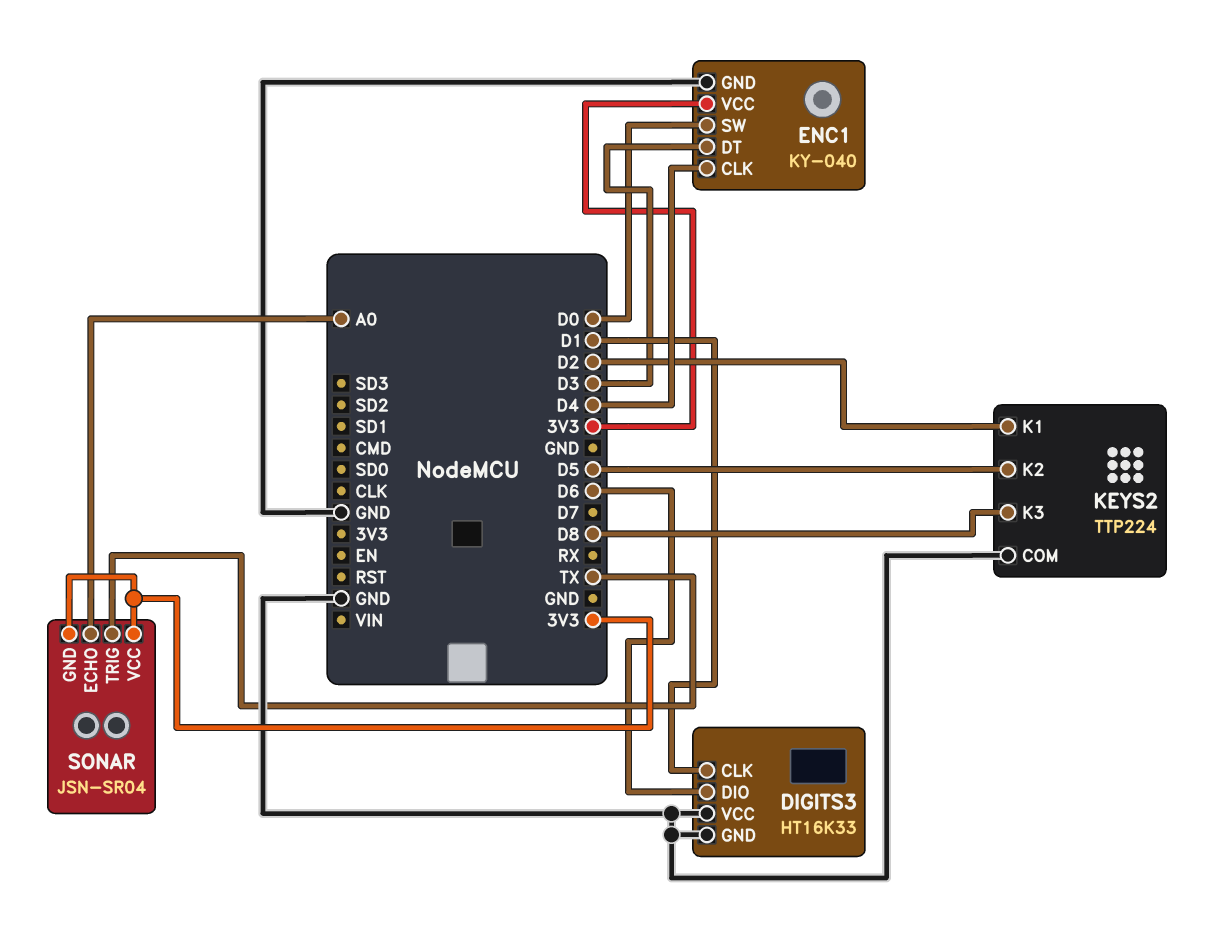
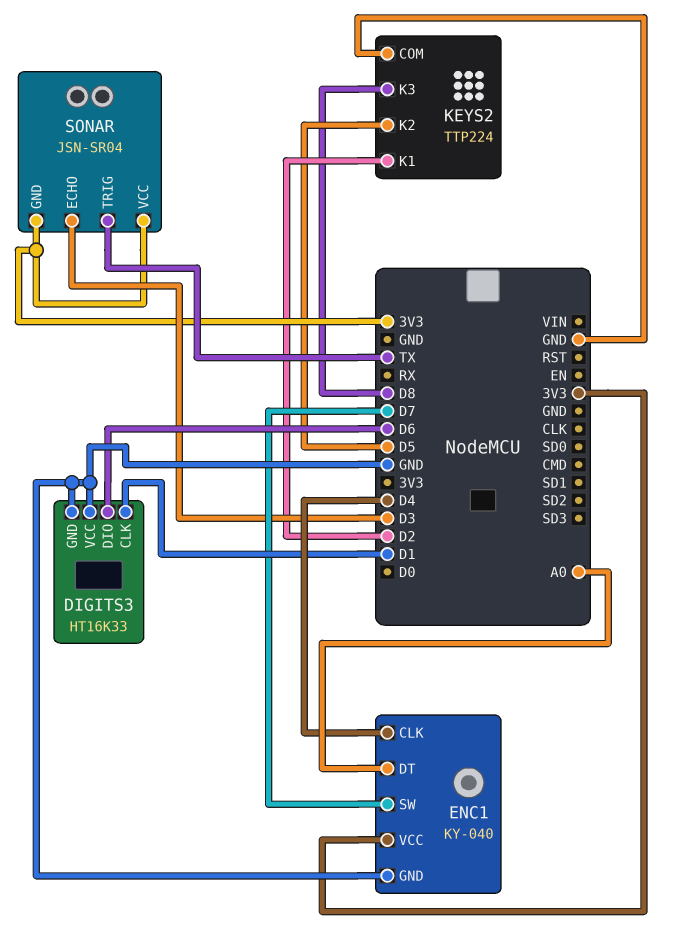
ENC1 pin DT: D3 -> A0
ENC1 pin SW: D0 -> D7
SONAR pin ECHO: A0 -> D3

